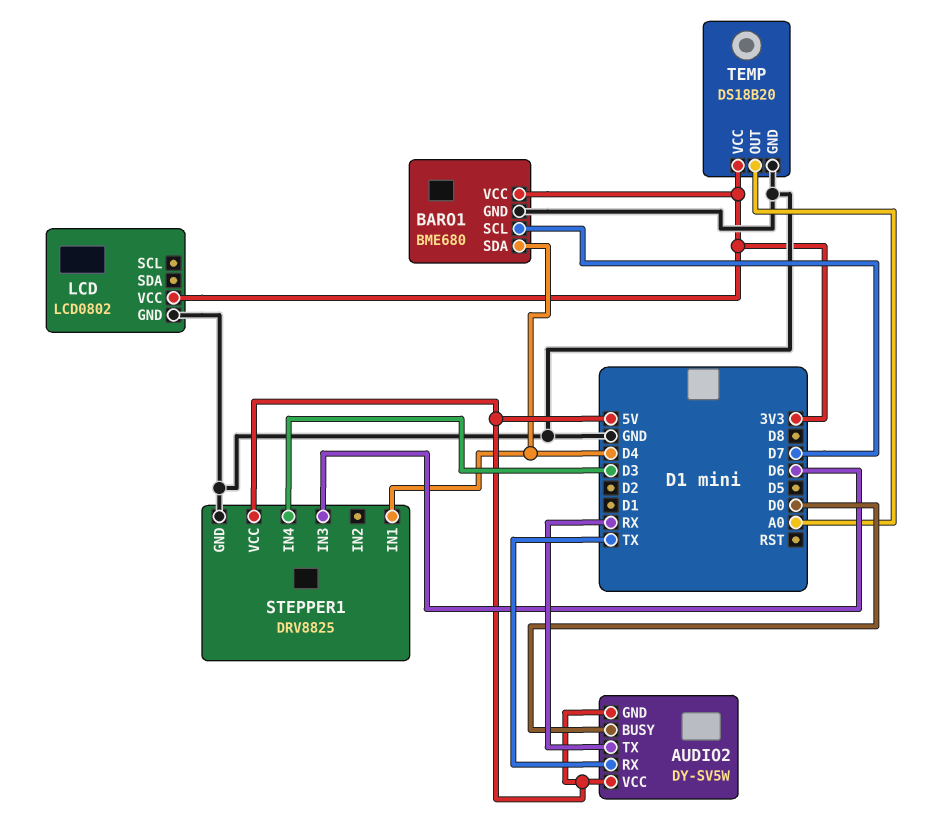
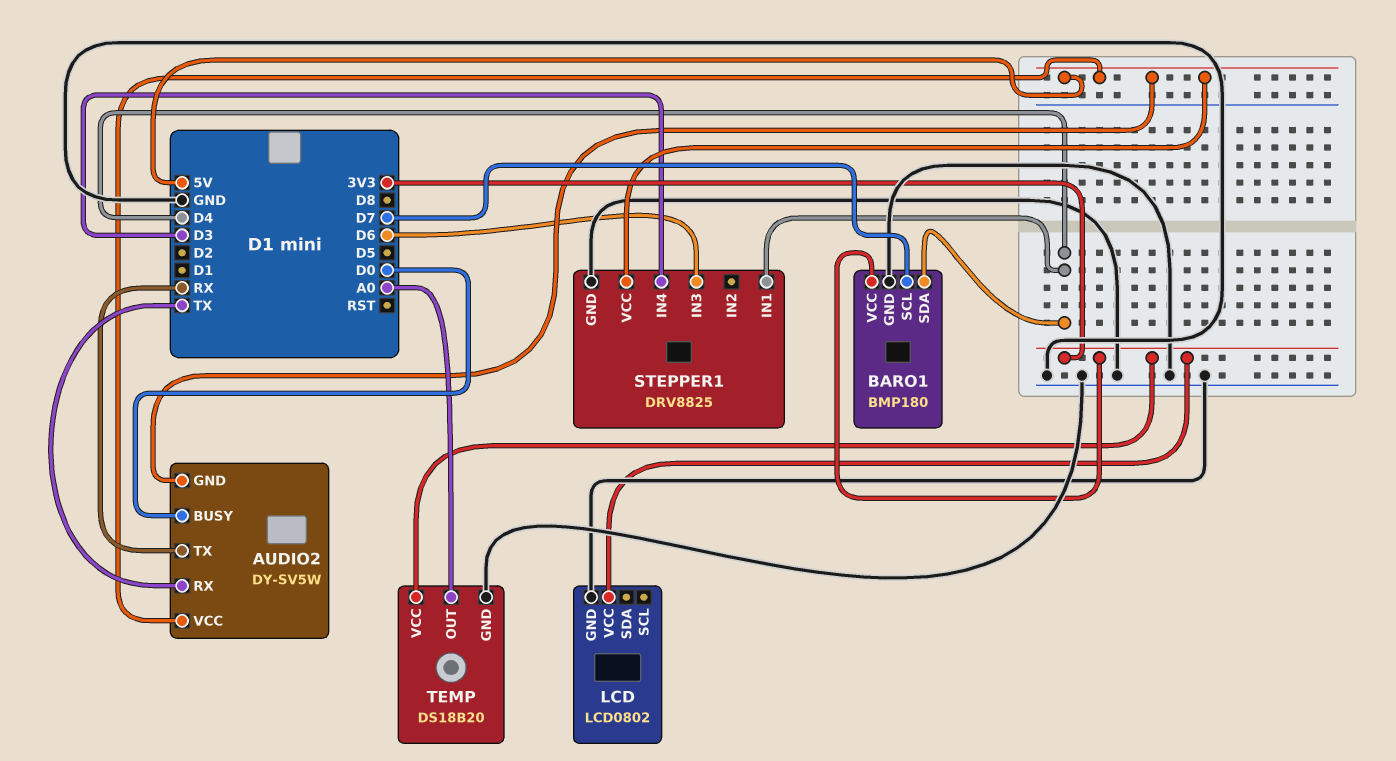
BARO1: BME680 -> BMP180

